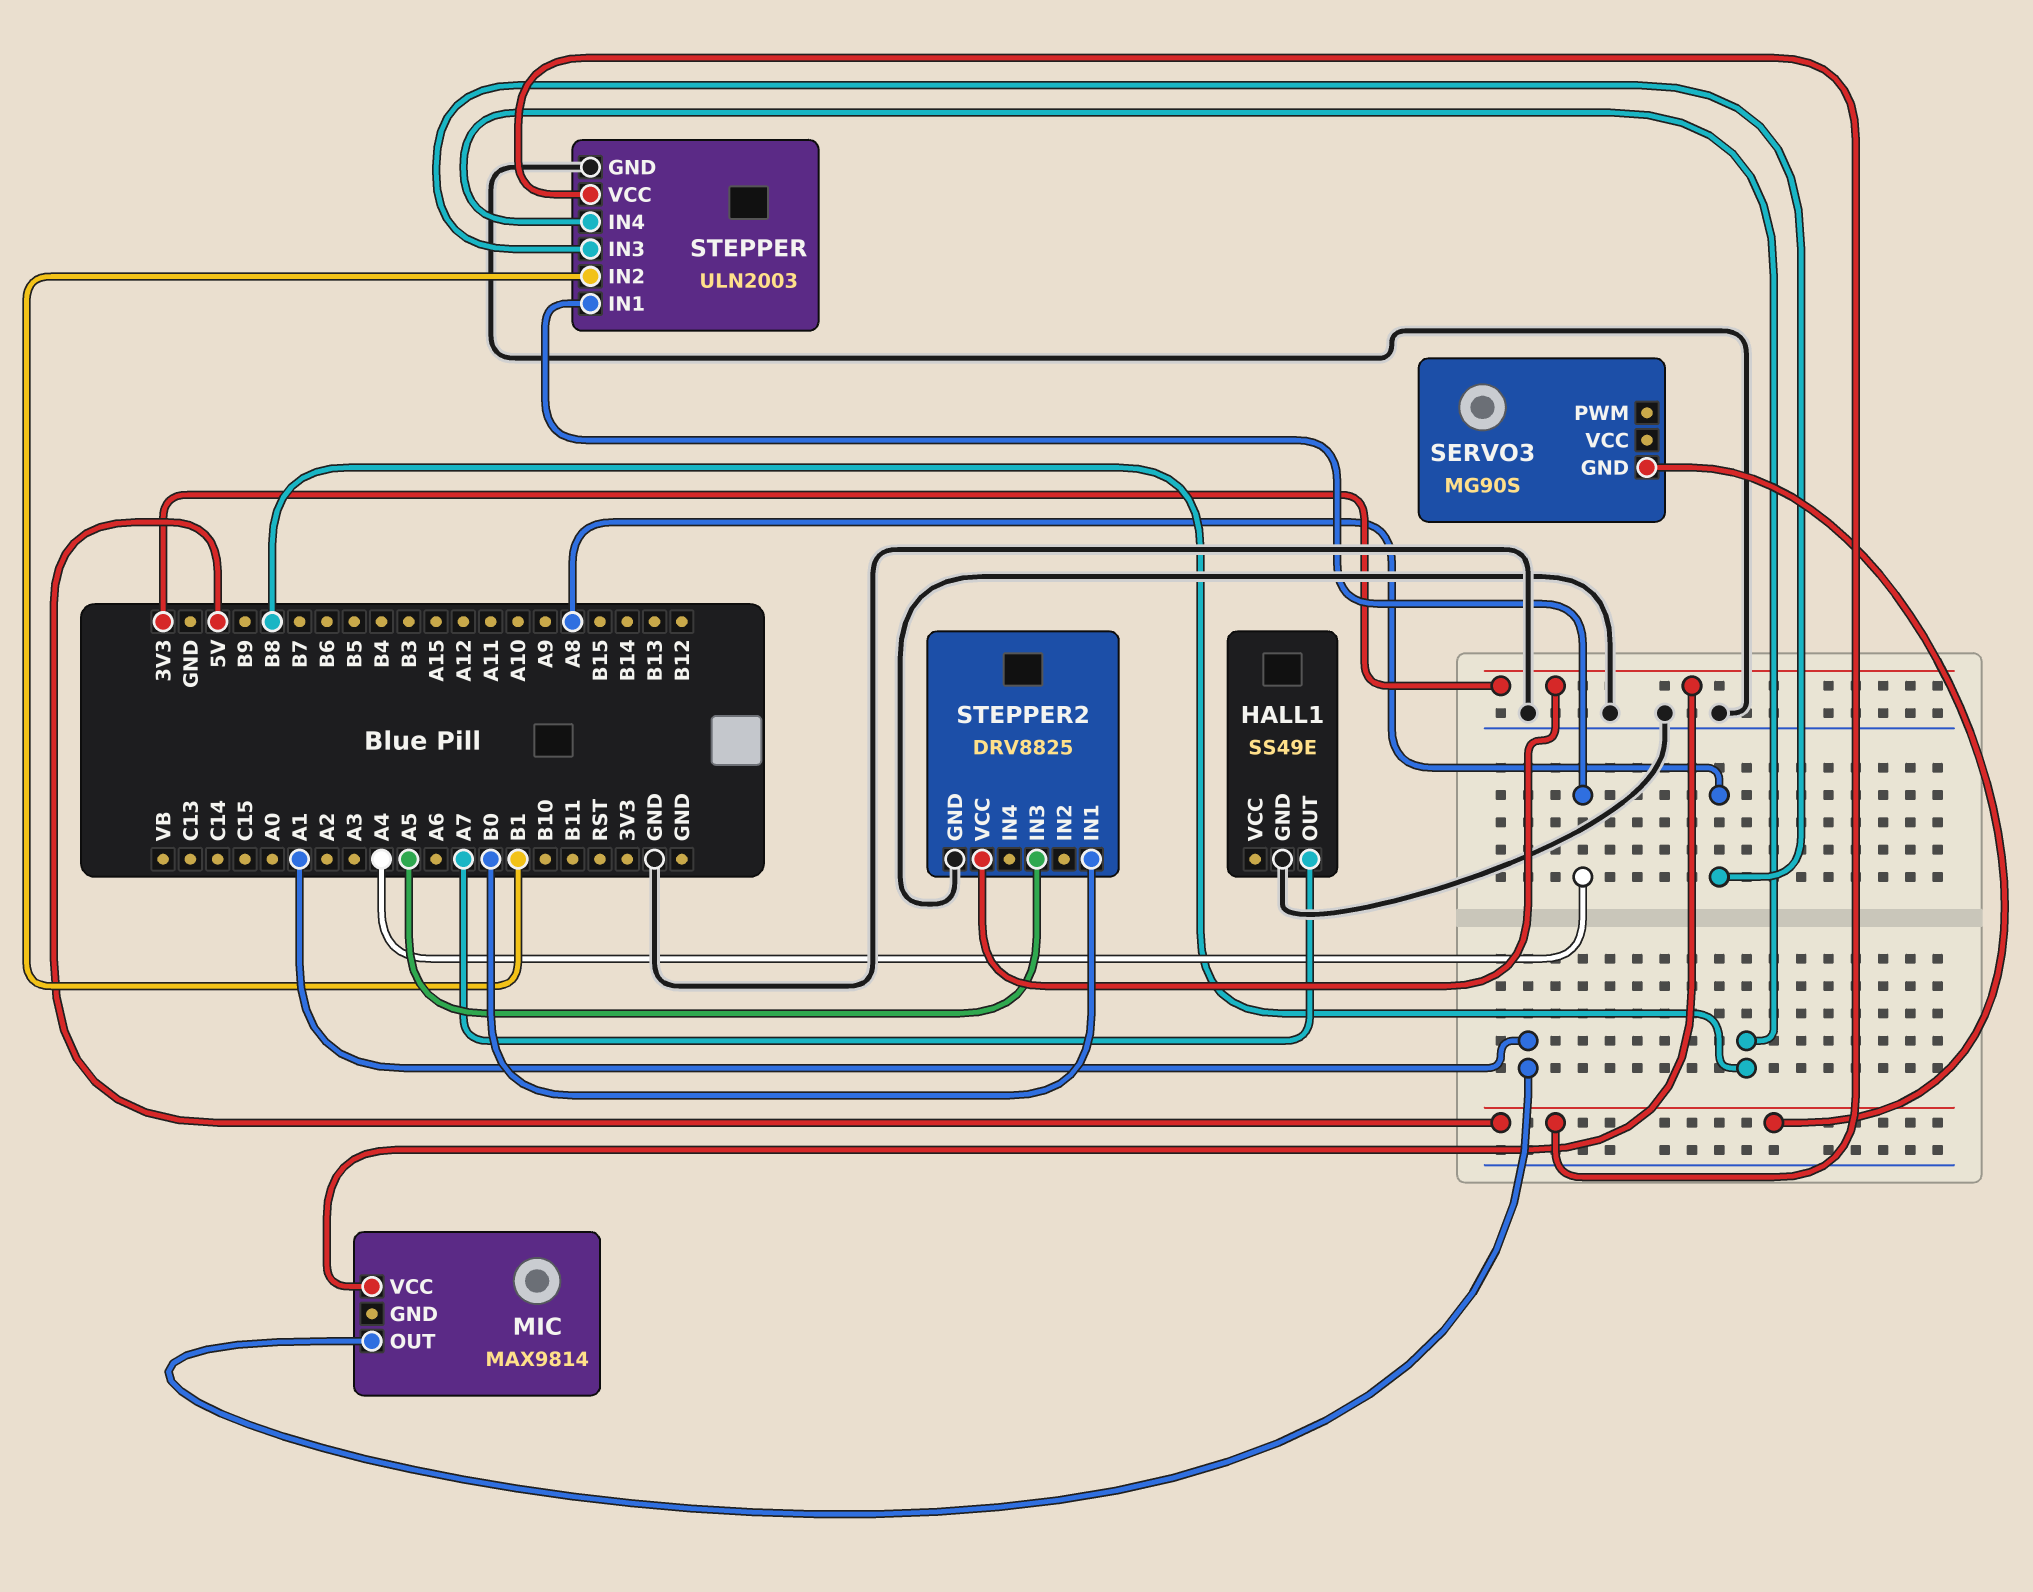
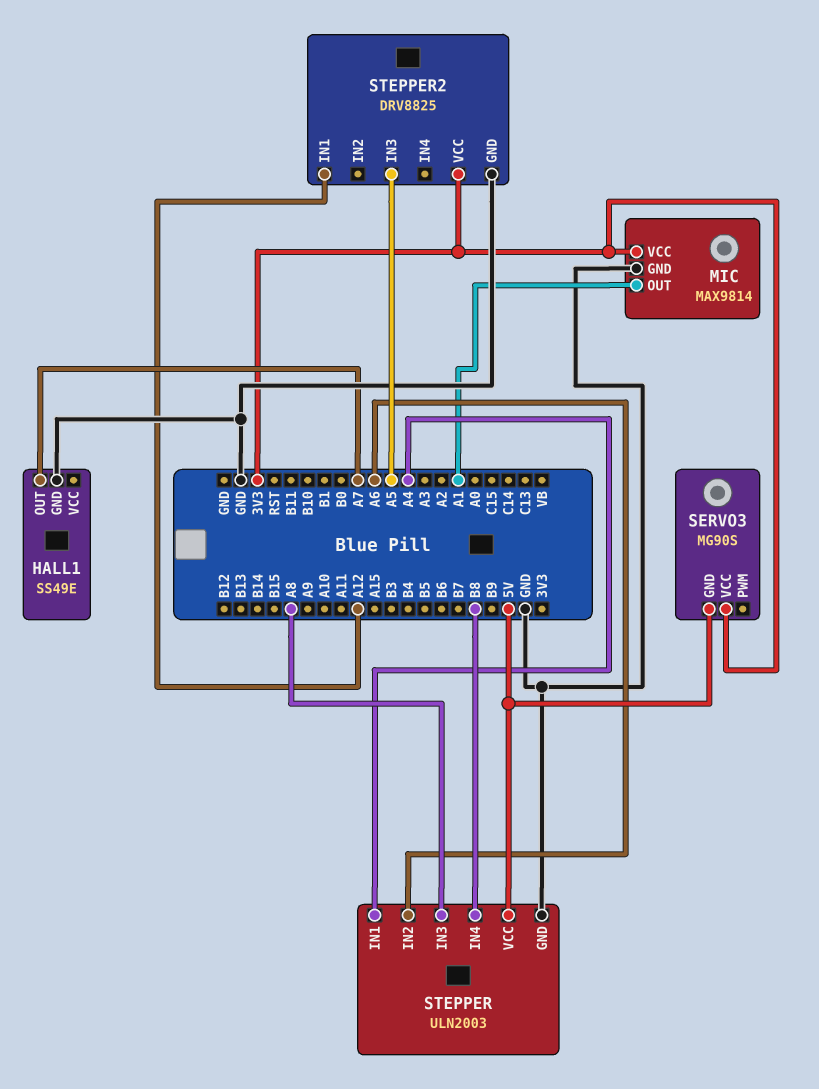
MIC pin GND: none -> GND
SERVO3 pin VCC: none -> 3V3
STEPPER pin IN2: B1 -> A6
STEPPER2 pin IN1: B0 -> A12

